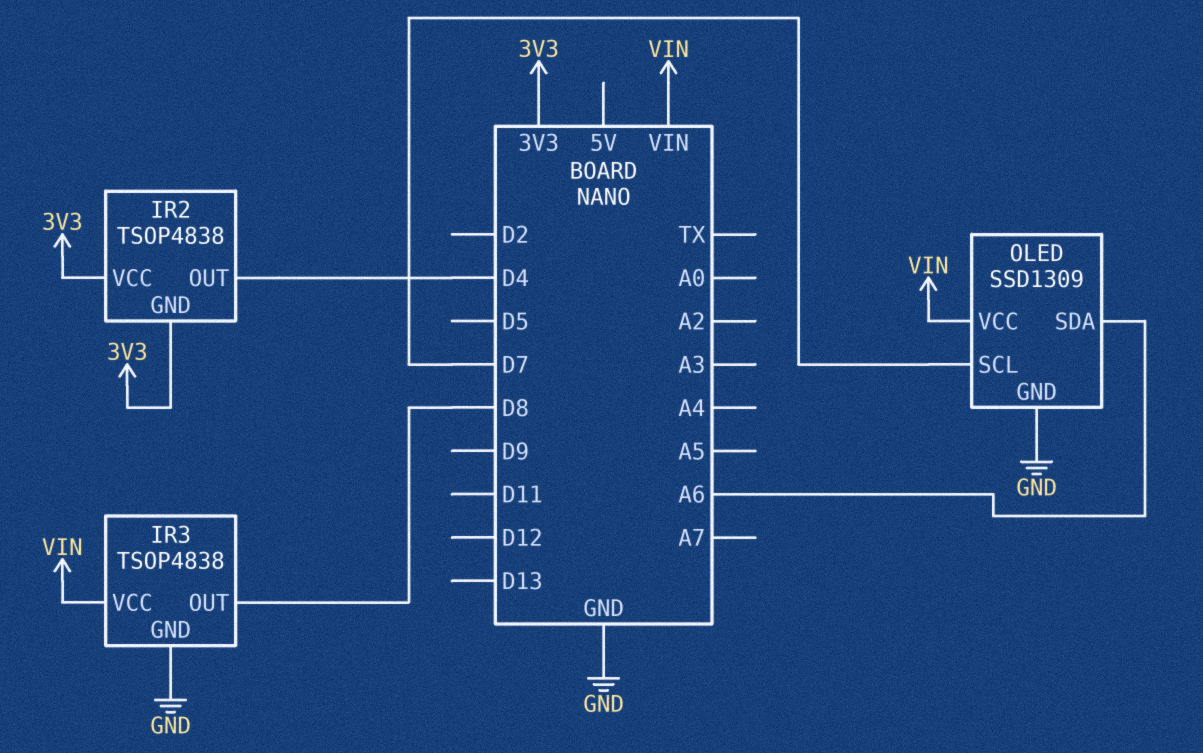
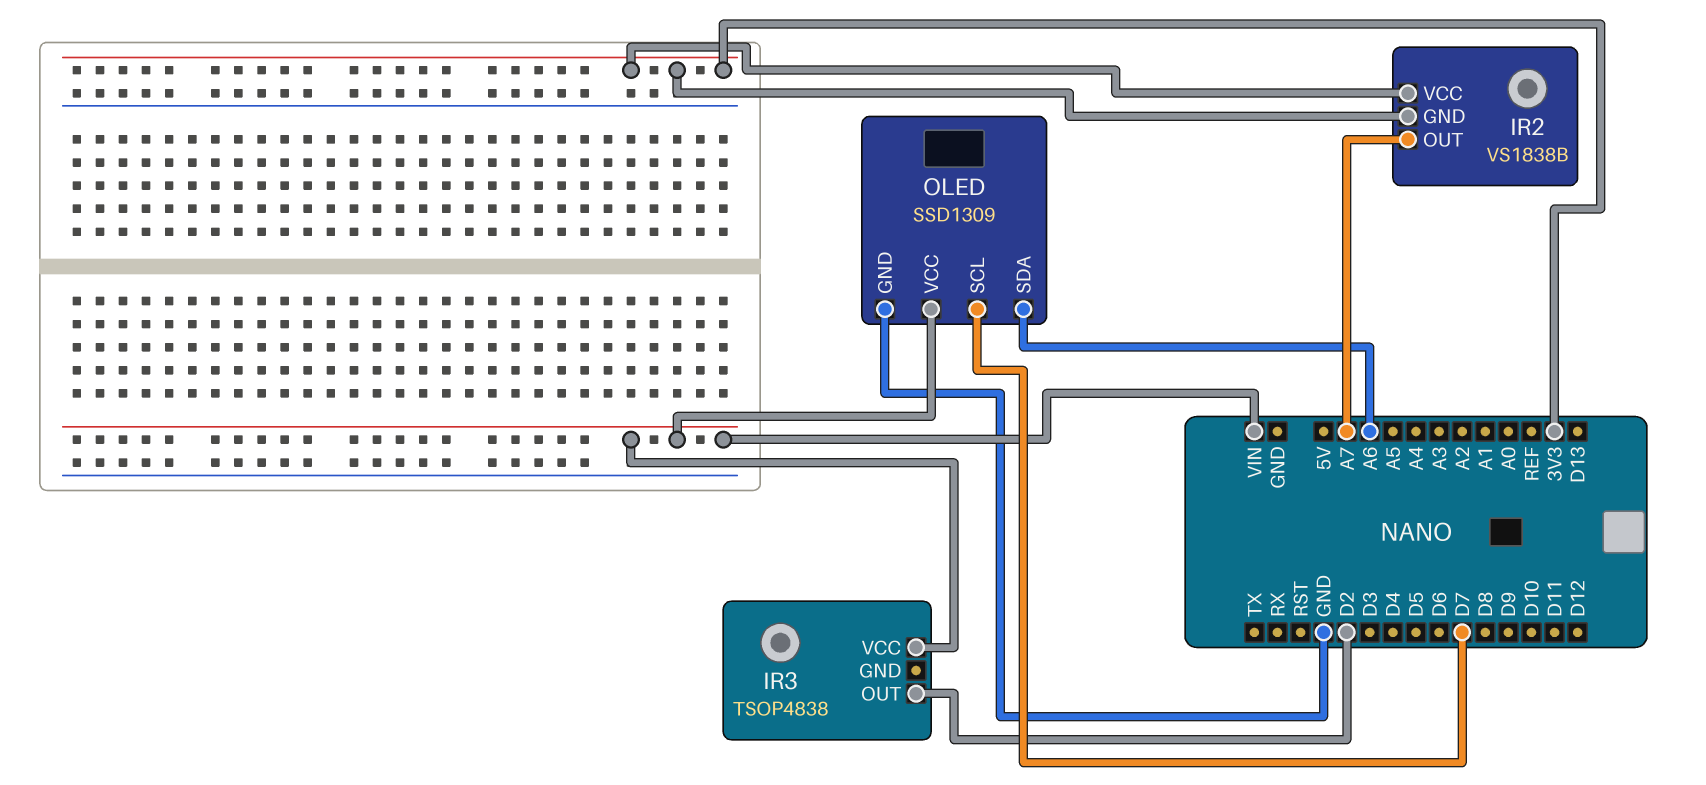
IR2: TSOP4838 -> VS1838B
IR2 pin OUT: D4 -> A7
IR3 pin GND: GND -> none
IR3 pin OUT: D8 -> D2

